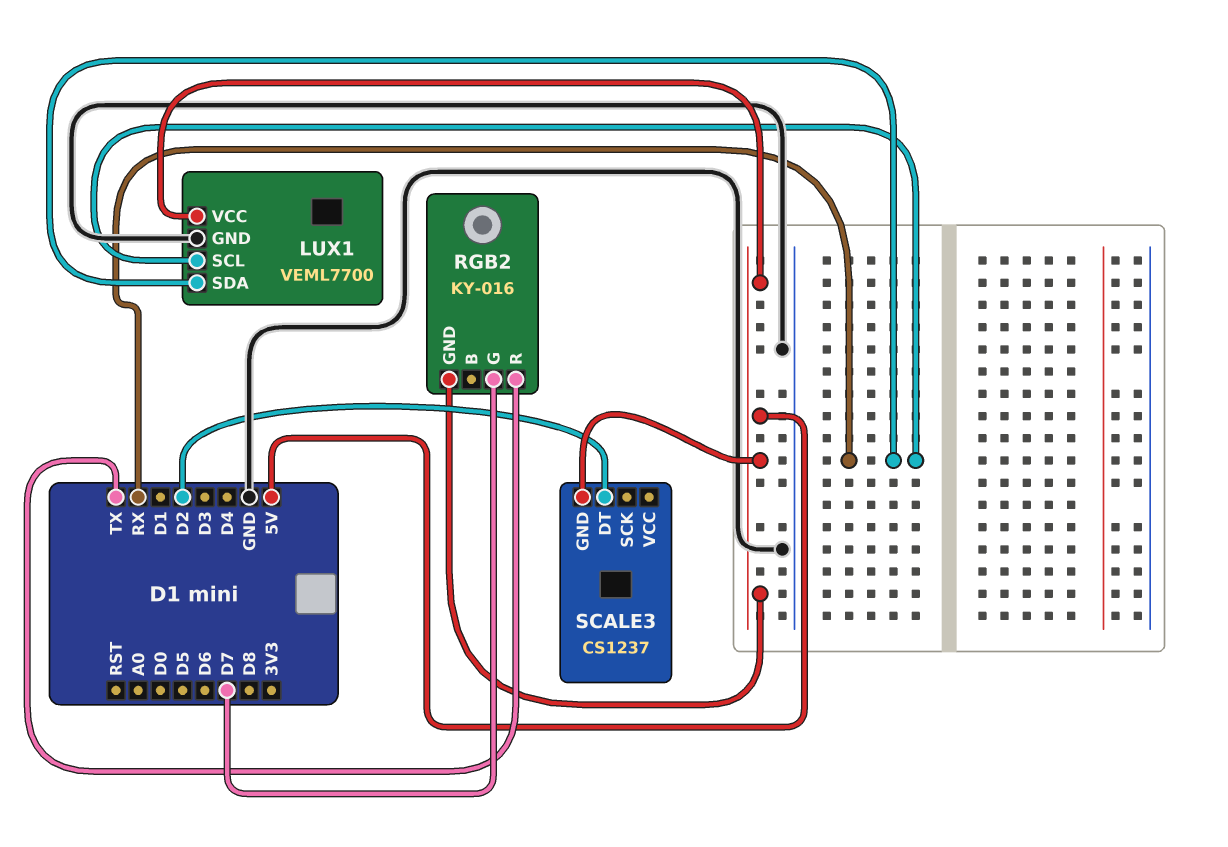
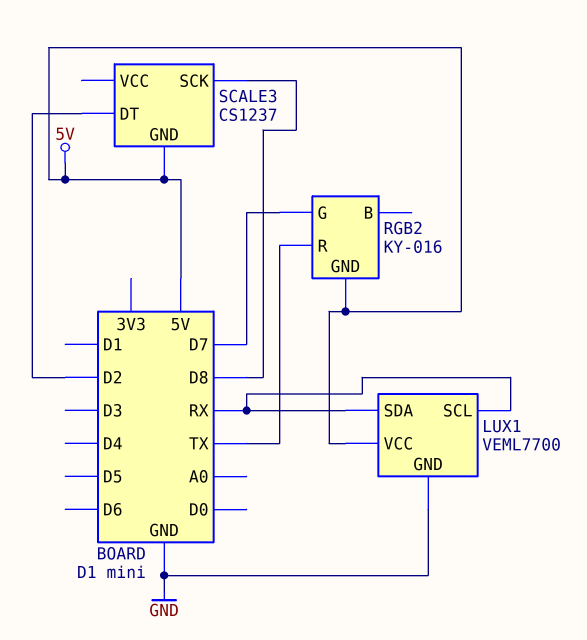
SCALE3 pin SCK: none -> D8

